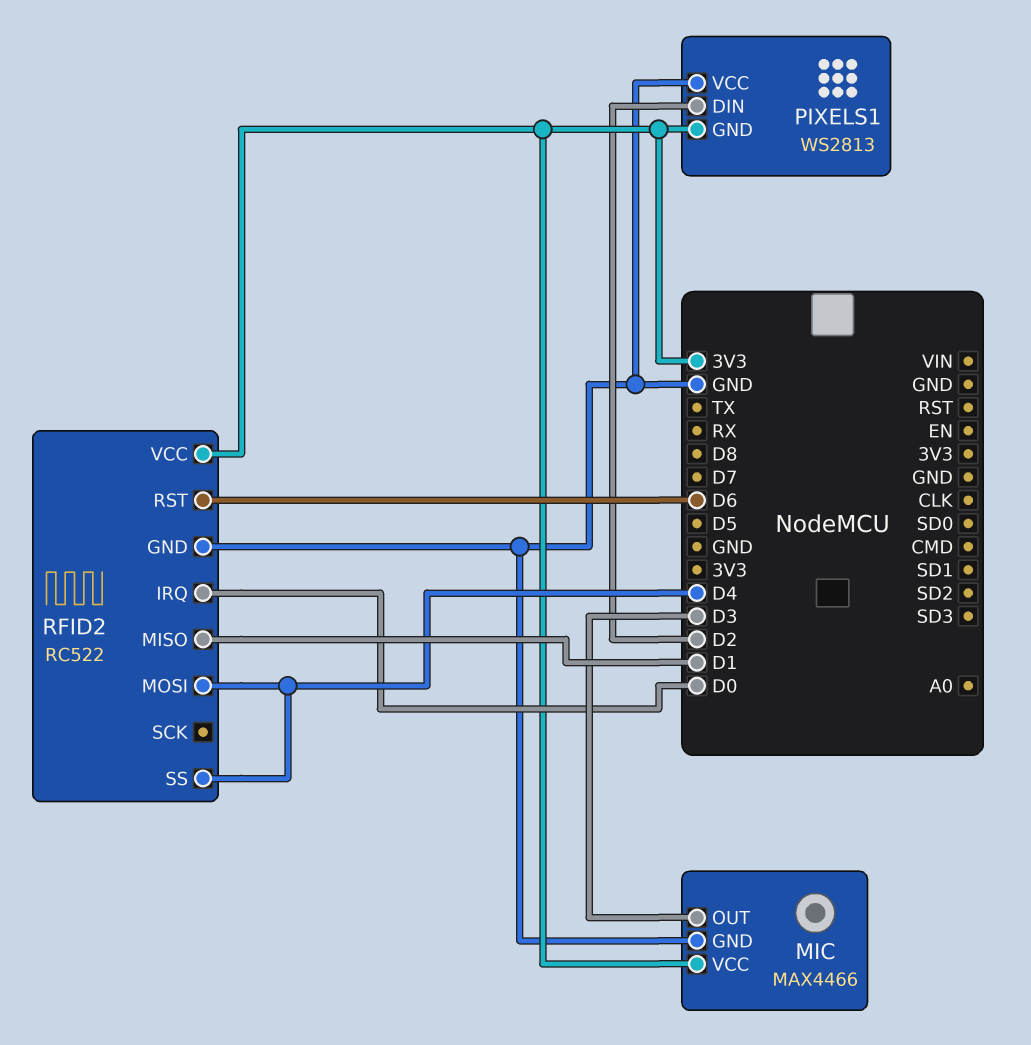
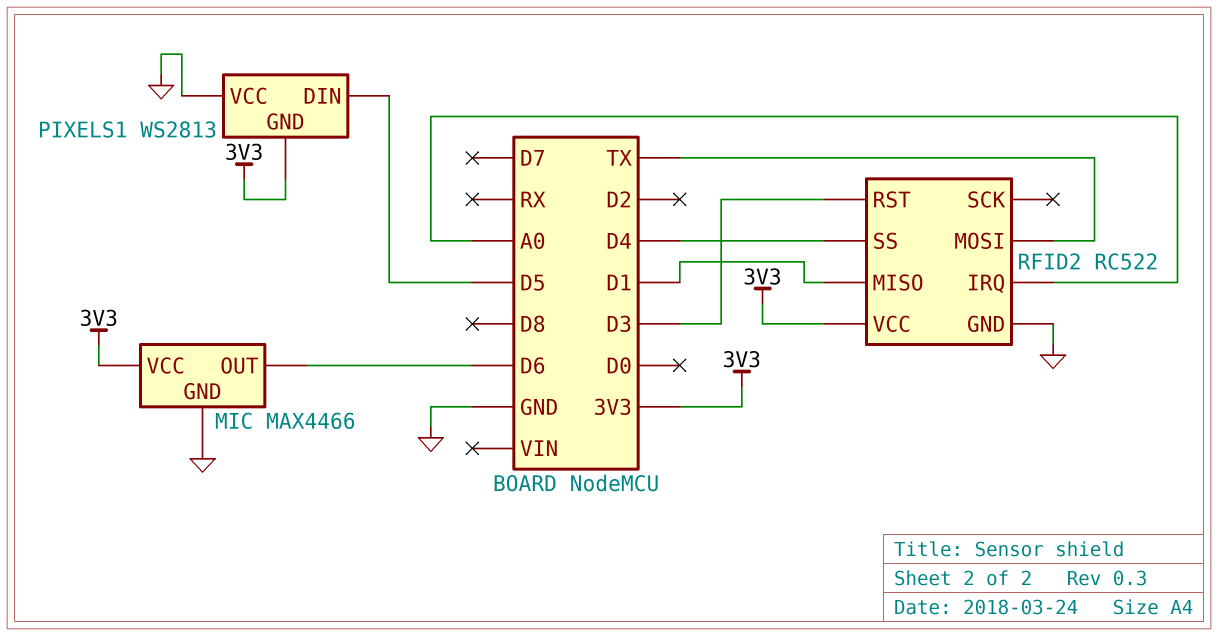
MIC pin OUT: D3 -> D6
PIXELS1 pin DIN: D2 -> D5
RFID2 pin IRQ: D0 -> A0
RFID2 pin MOSI: D4 -> TX
RFID2 pin RST: D6 -> D3

